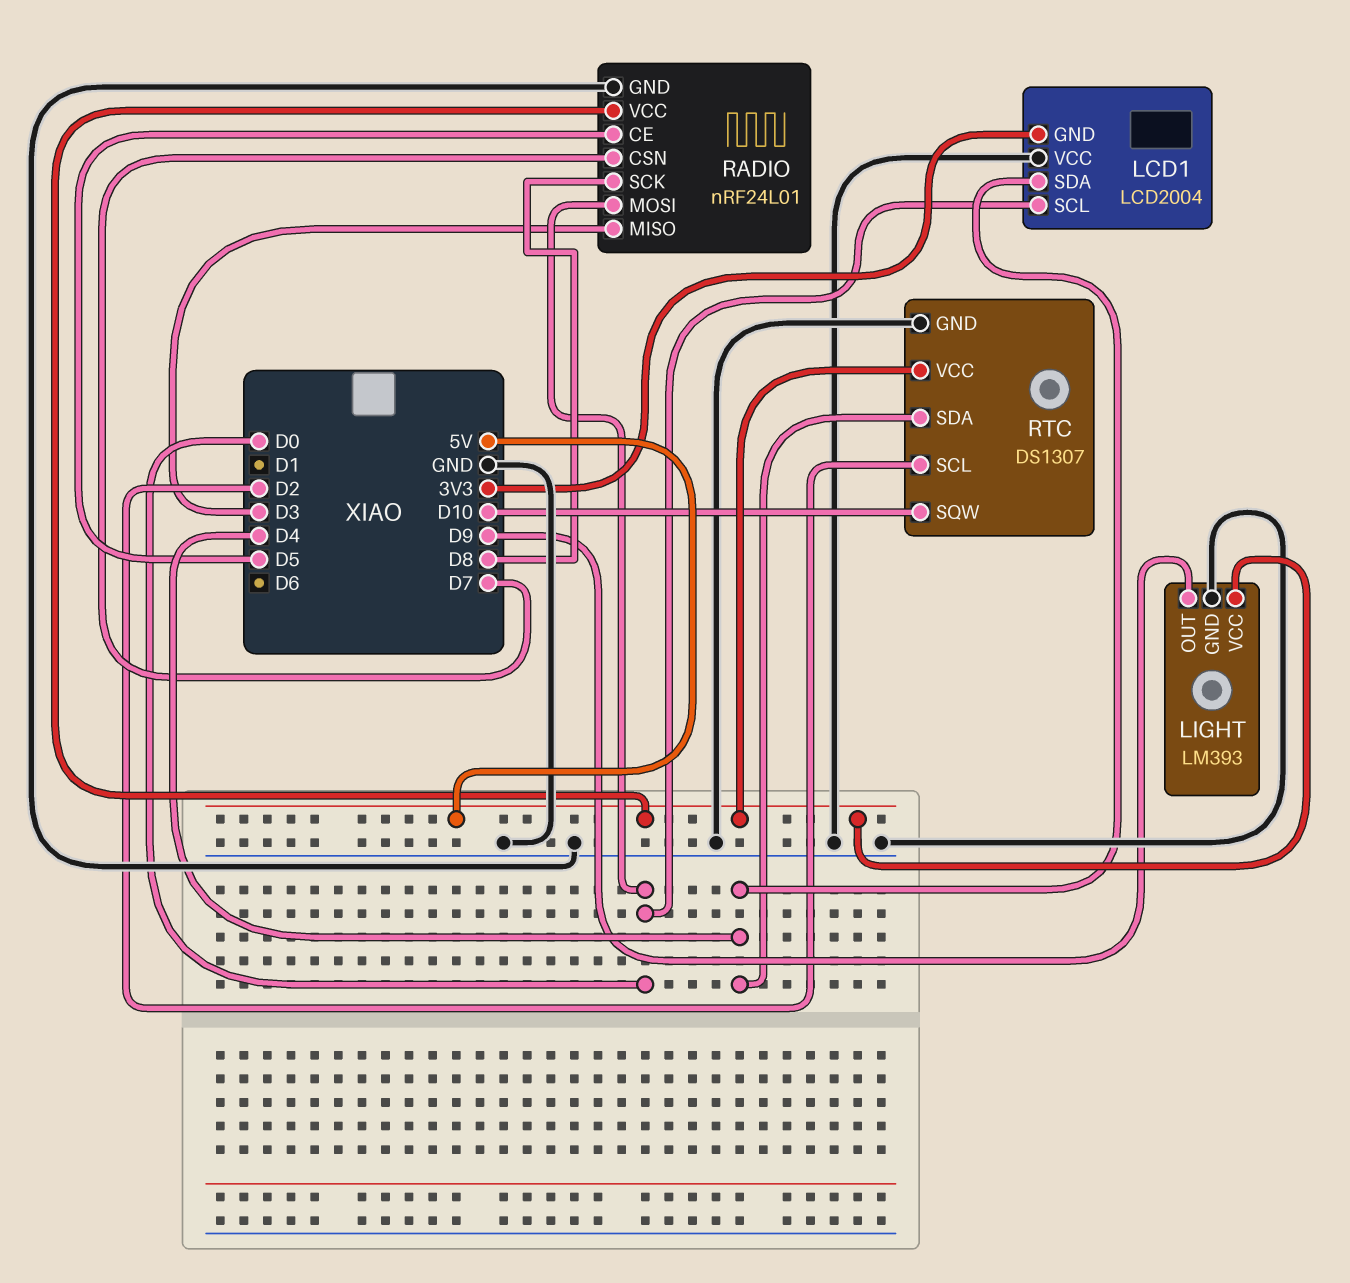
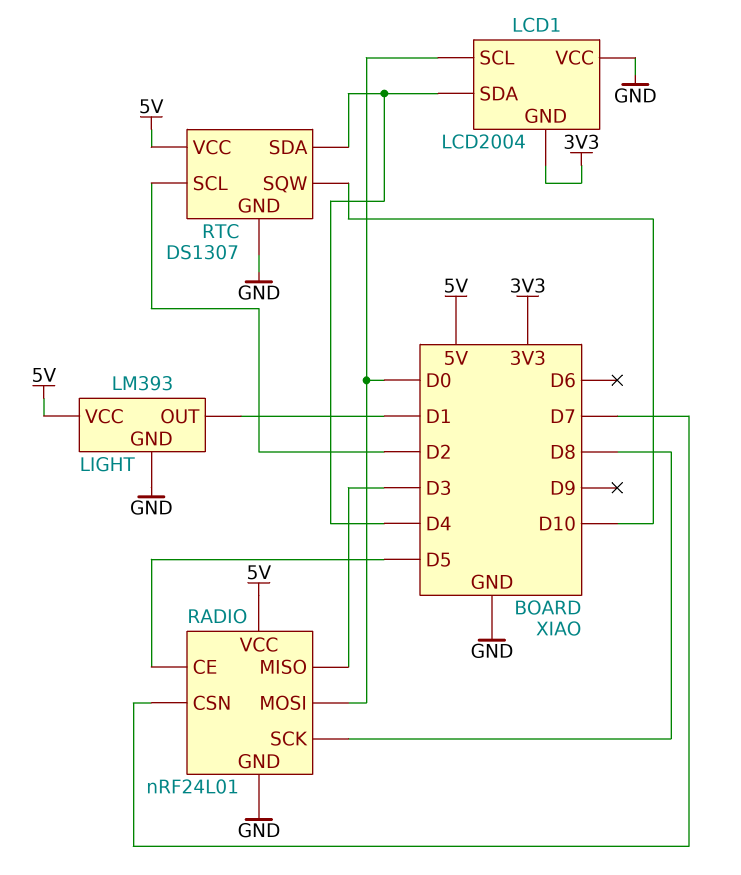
LIGHT pin OUT: D9 -> D1

